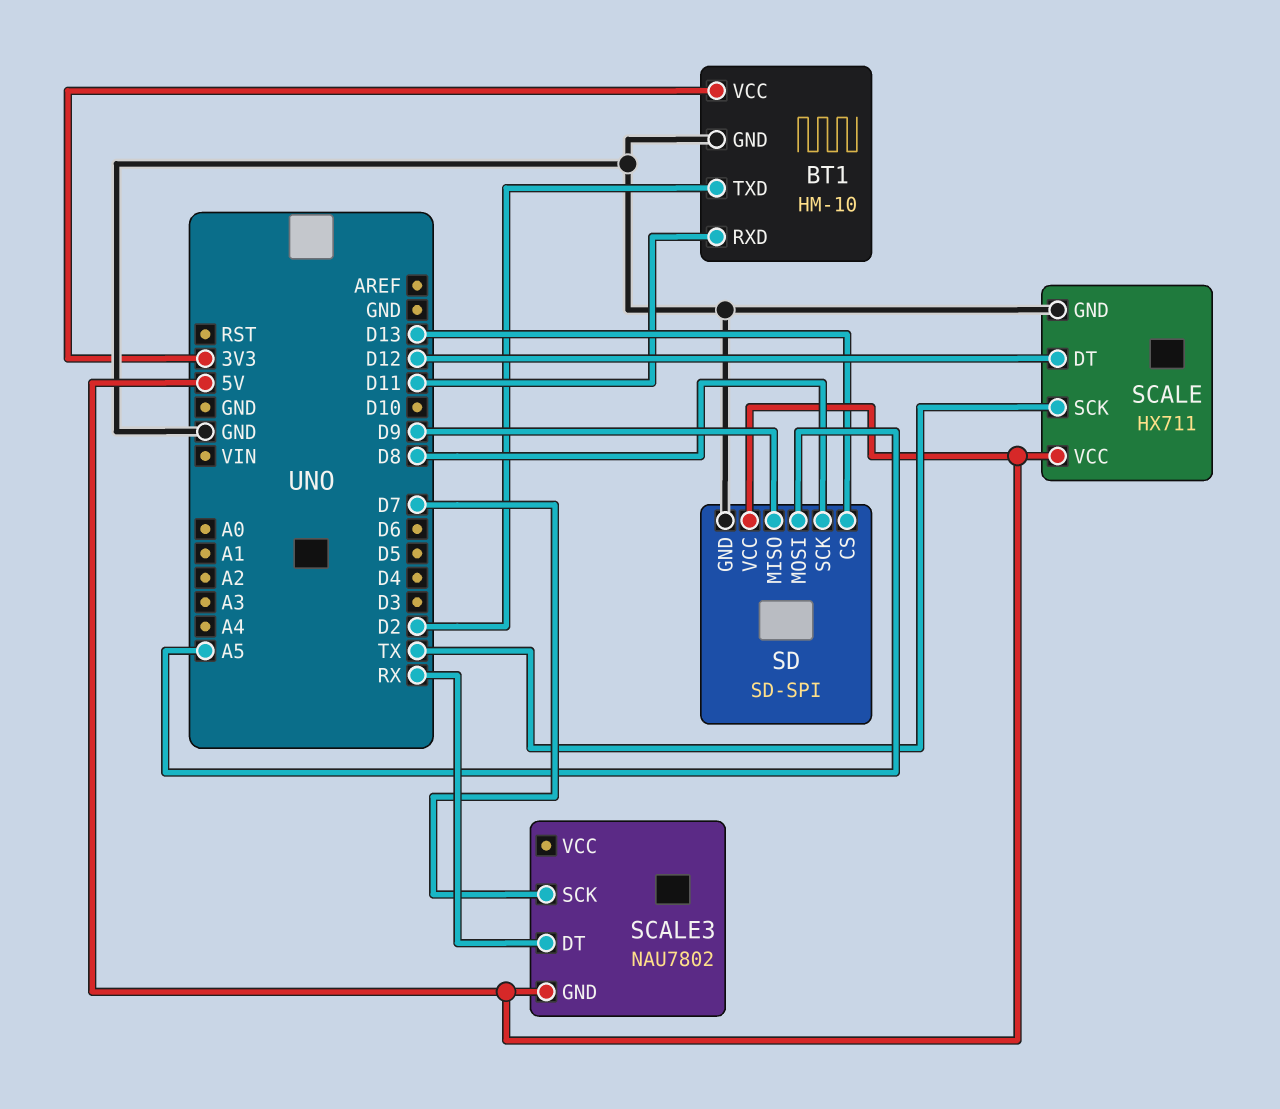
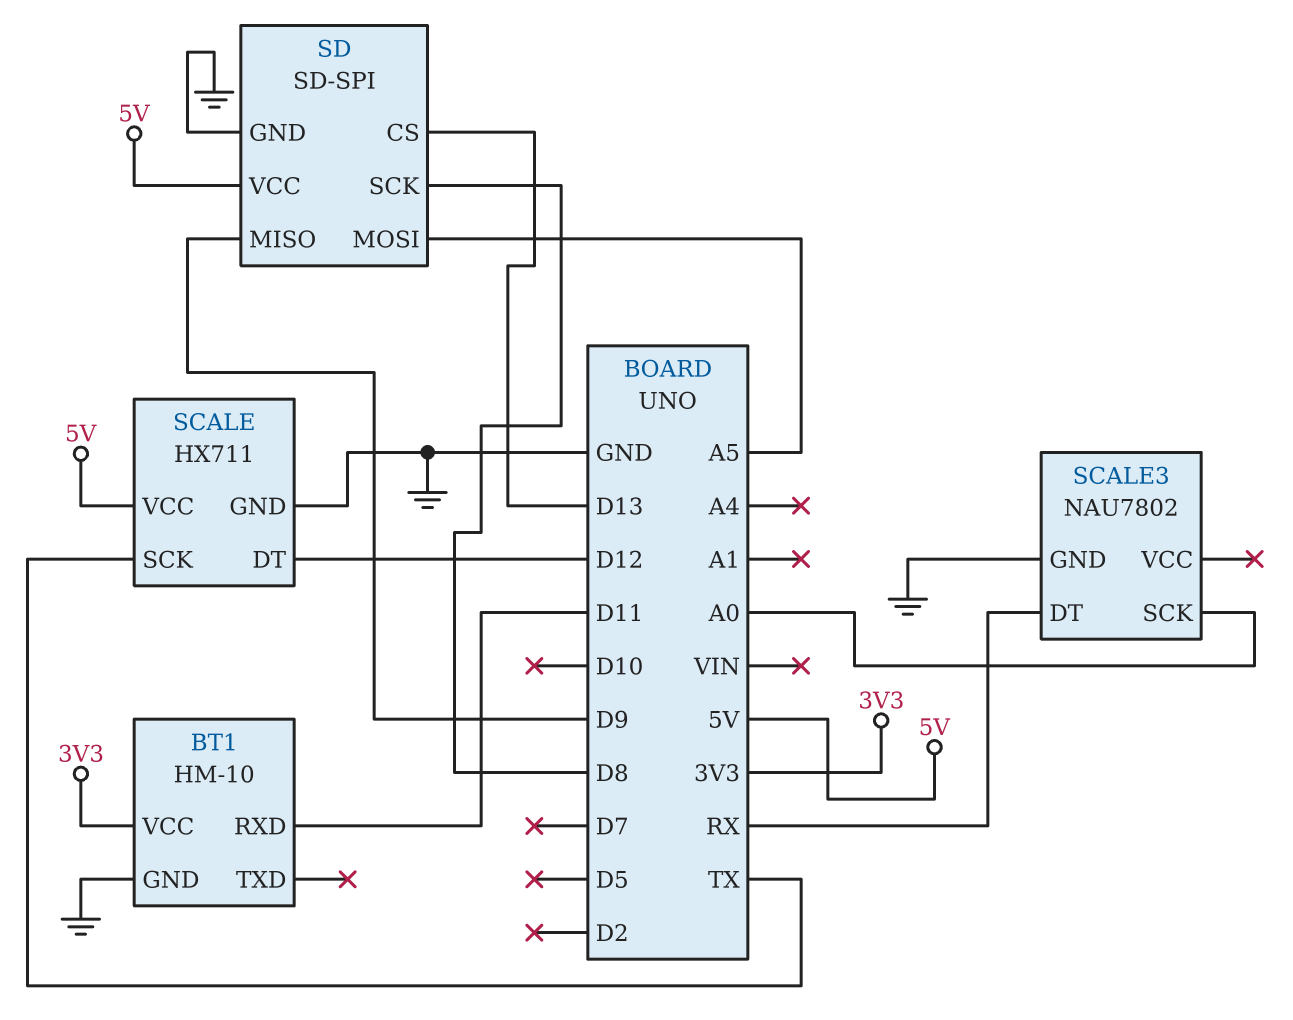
BT1 pin TXD: D2 -> none
SCALE3 pin GND: 5V -> GND
SCALE3 pin SCK: D7 -> A0

